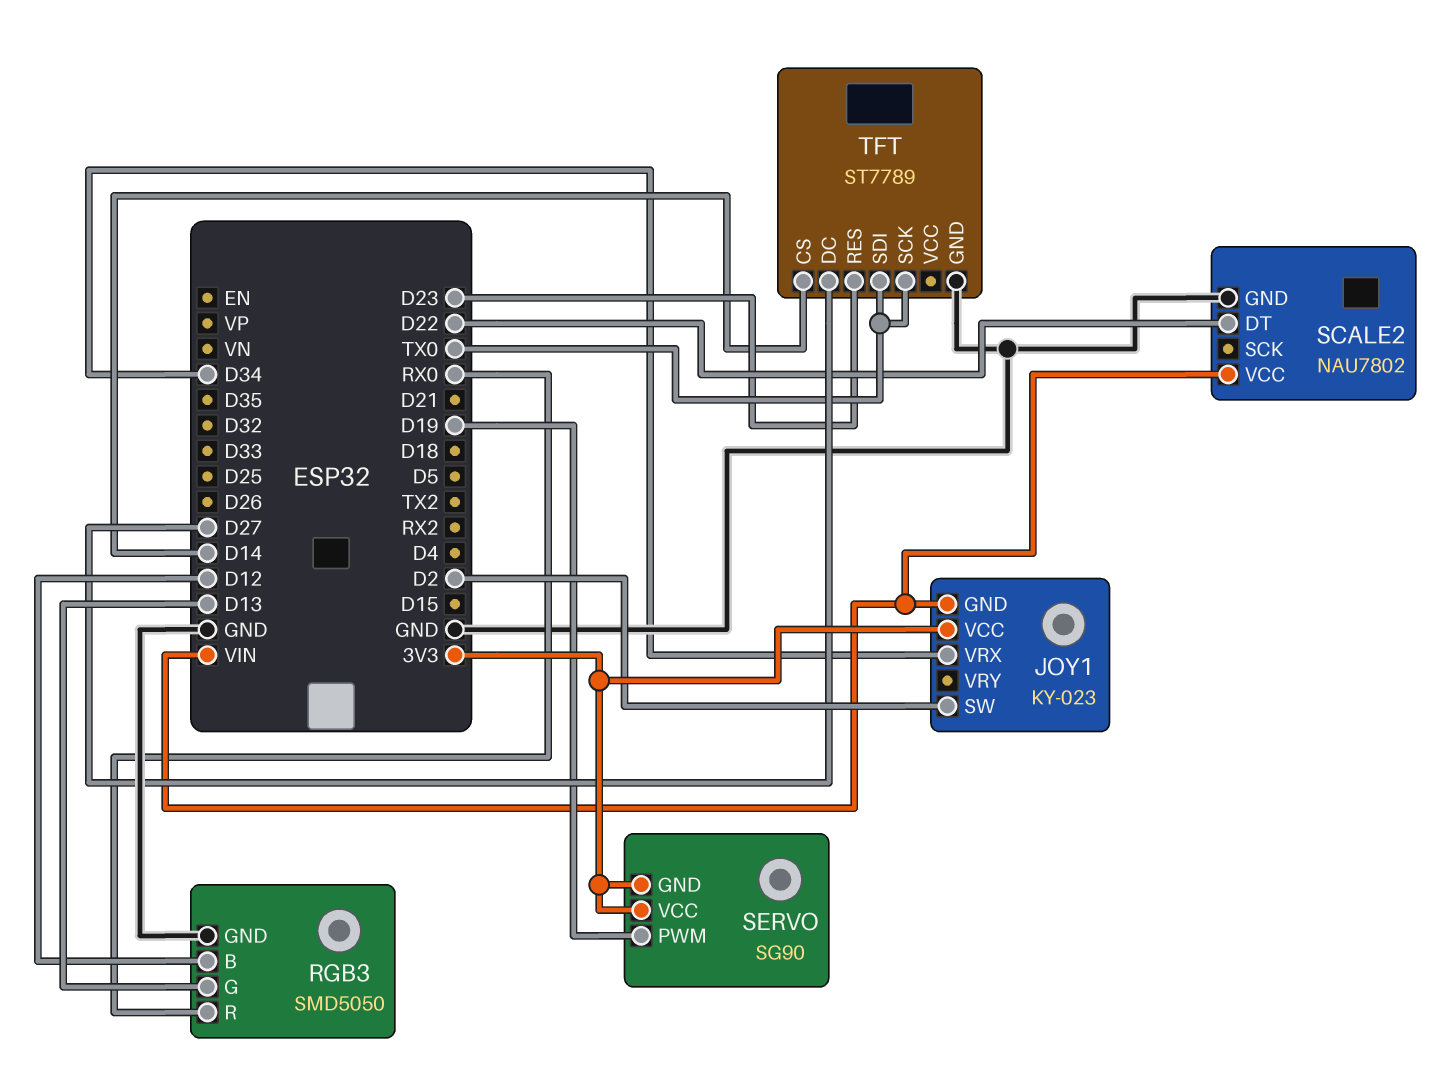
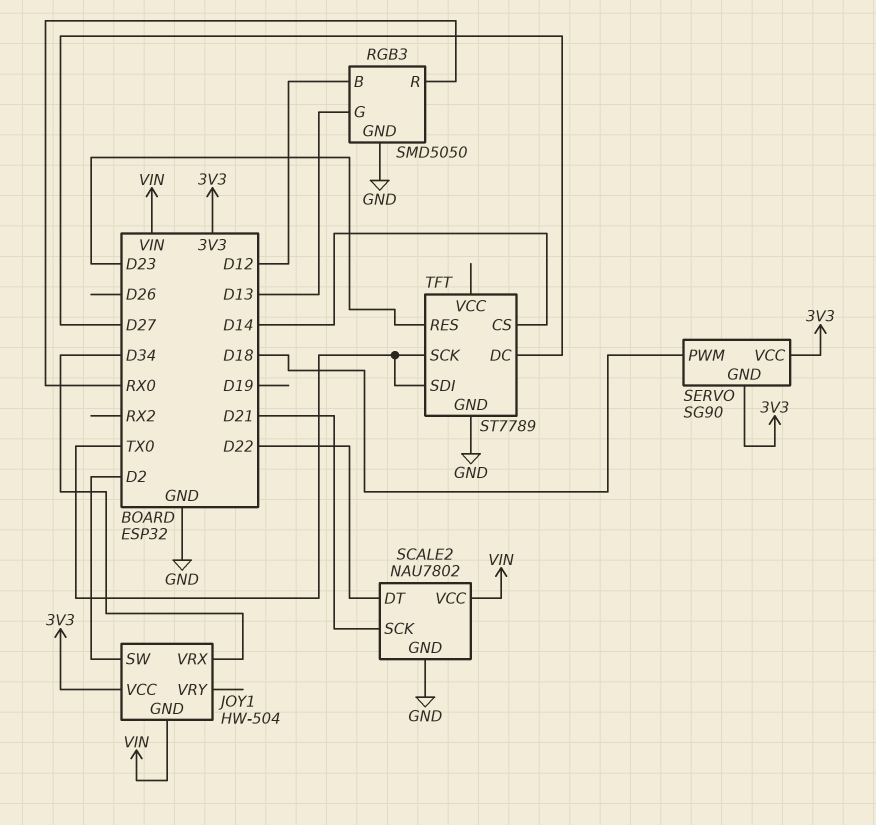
JOY1: KY-023 -> HW-504
SCALE2 pin SCK: none -> D21
SERVO pin PWM: D19 -> D18

